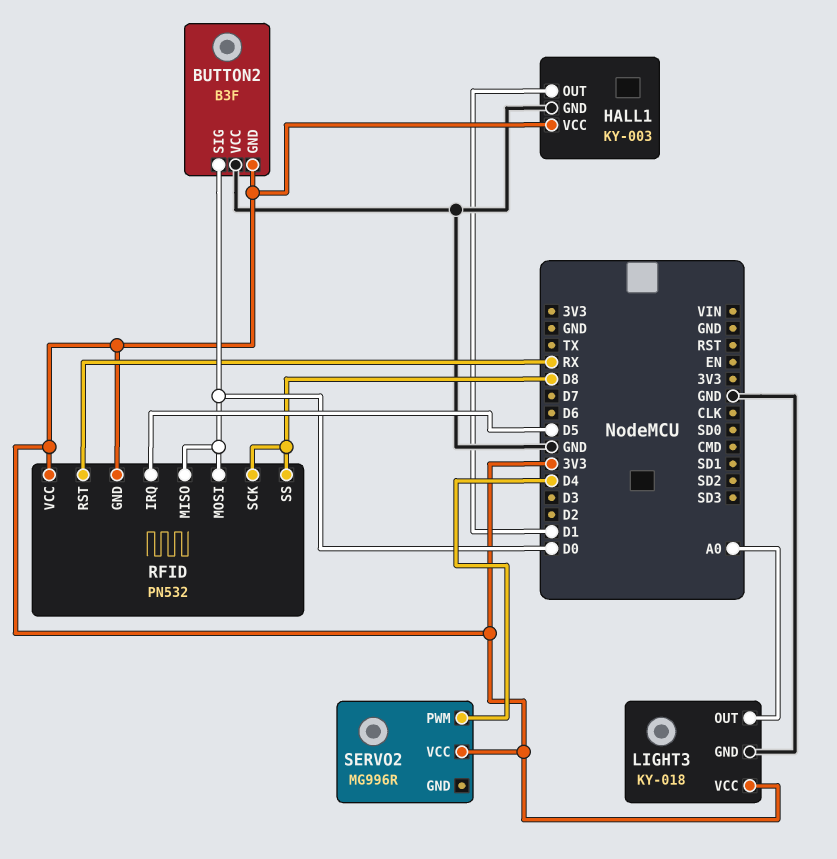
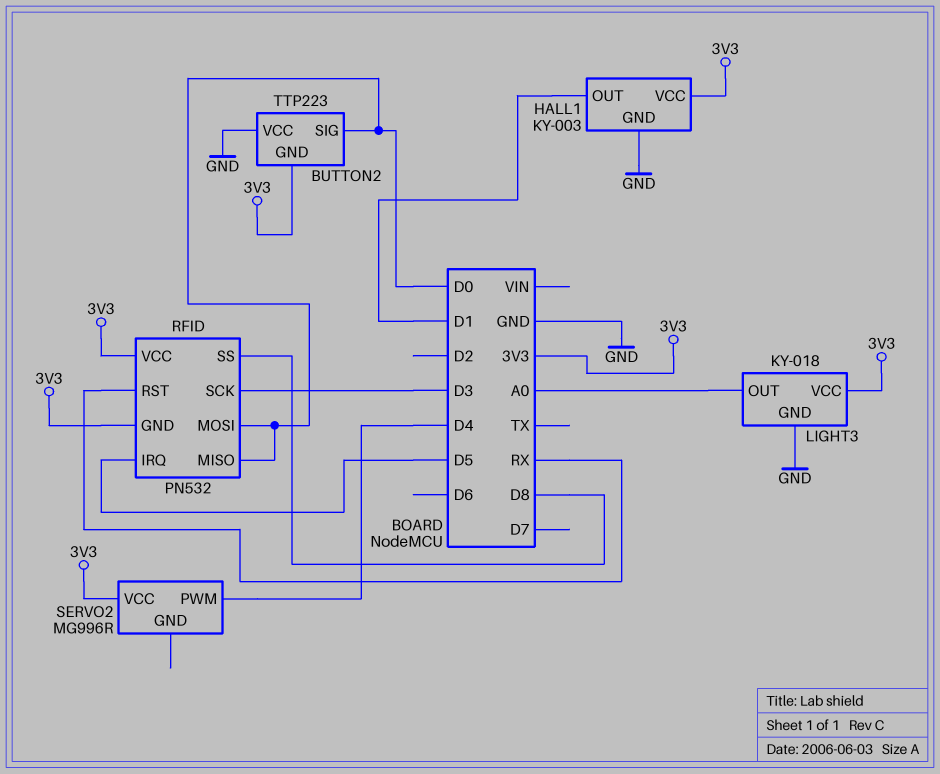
BUTTON2: B3F -> TTP223
RFID pin SCK: D8 -> D3

